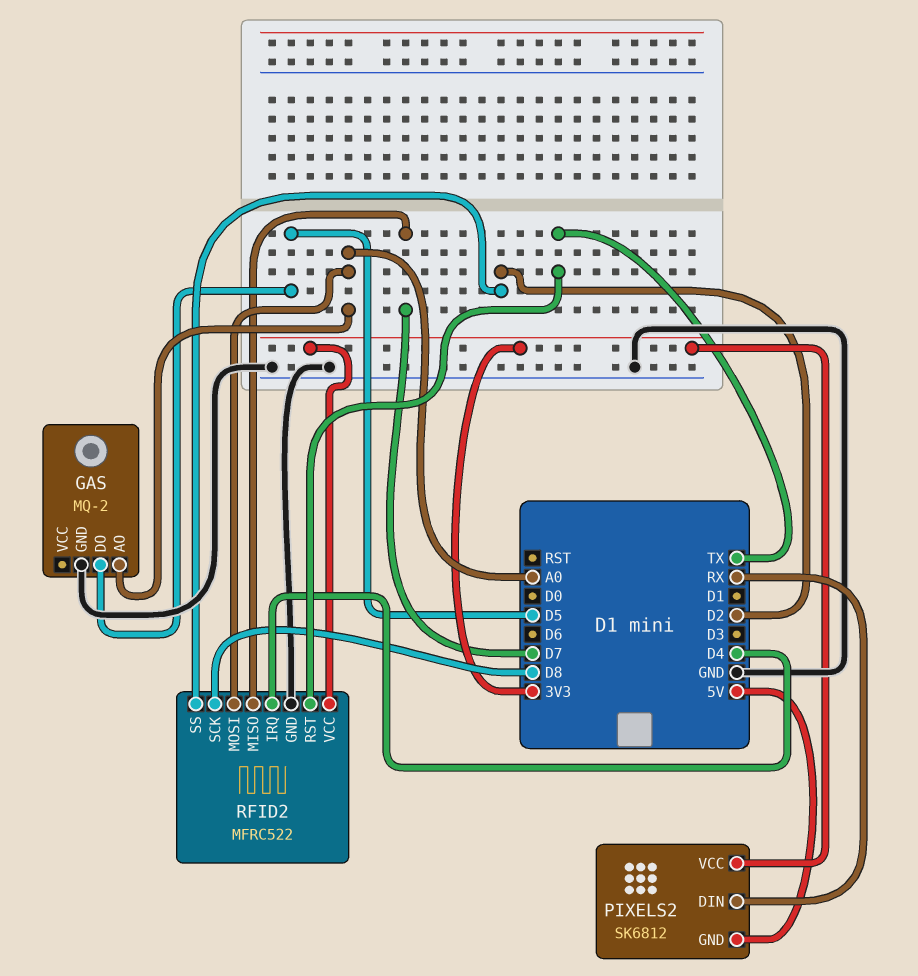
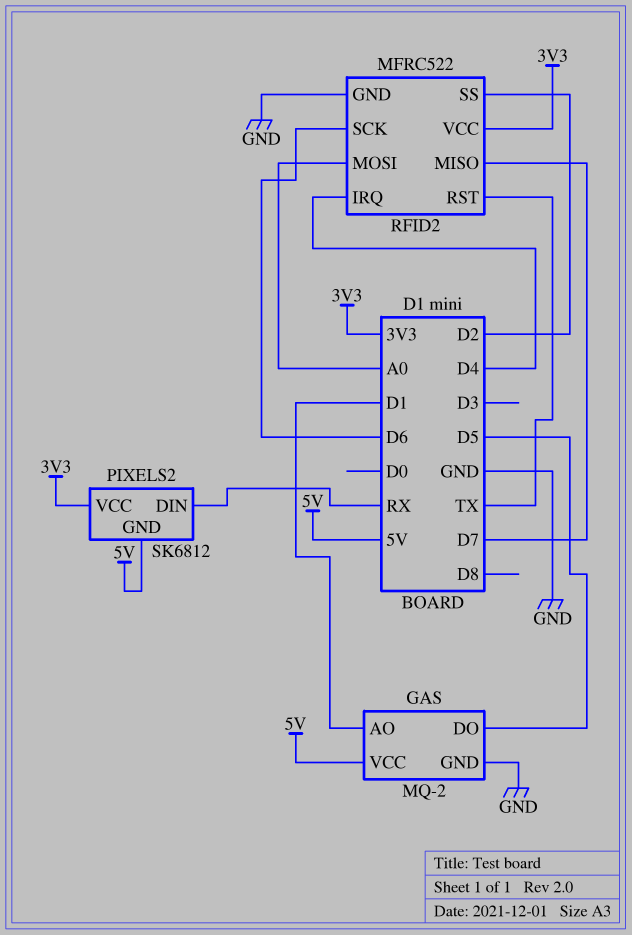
GAS pin AO: A0 -> D1
GAS pin VCC: none -> 5V
RFID2 pin SCK: D8 -> D6

